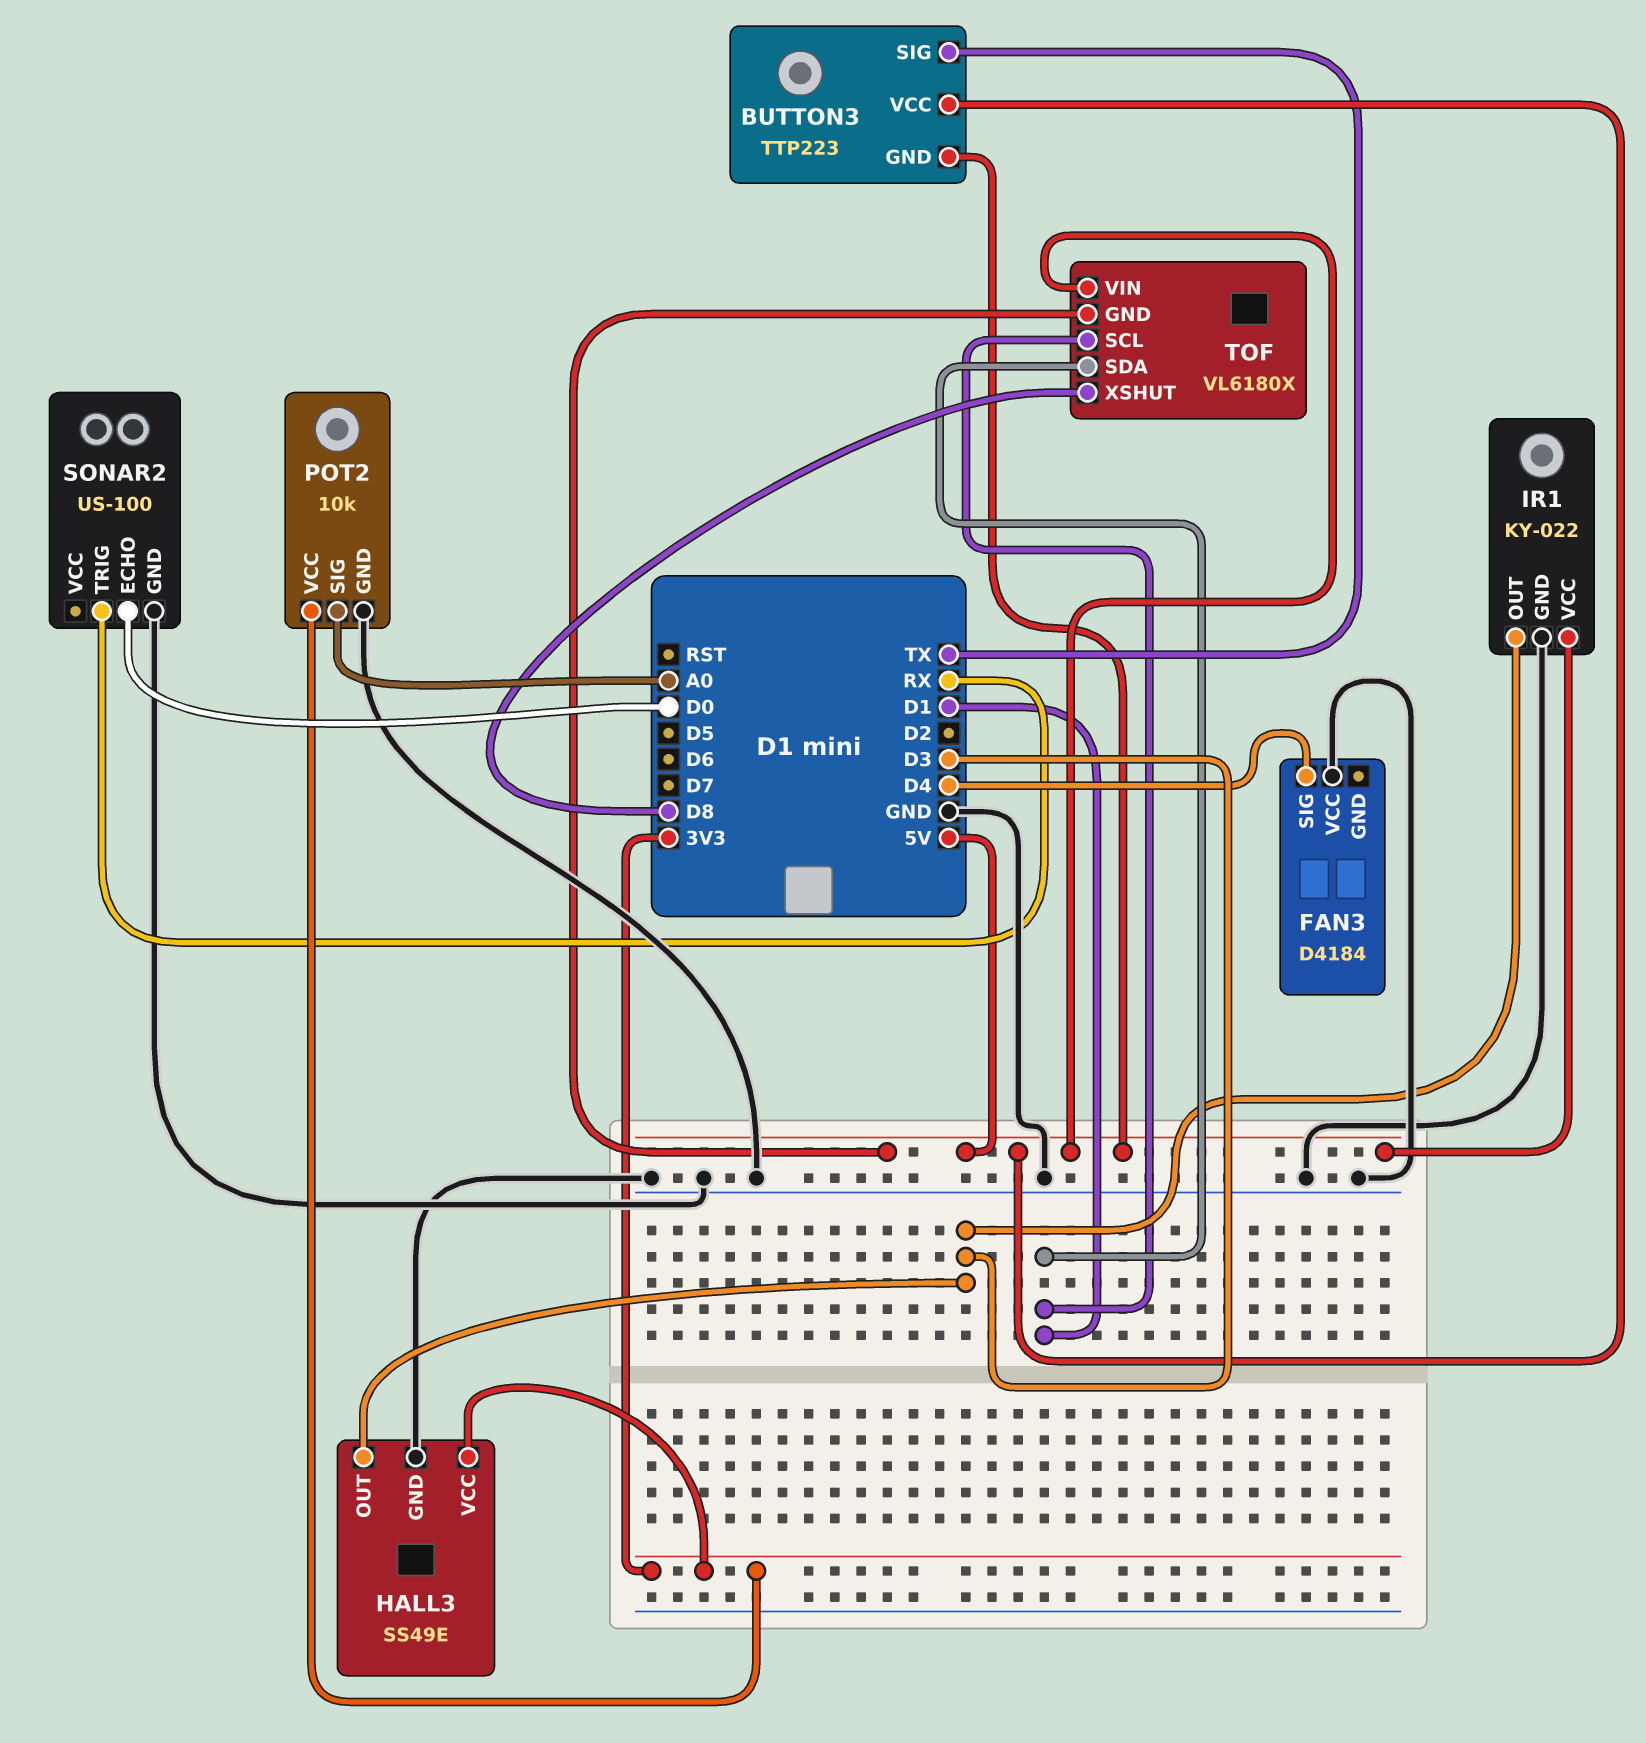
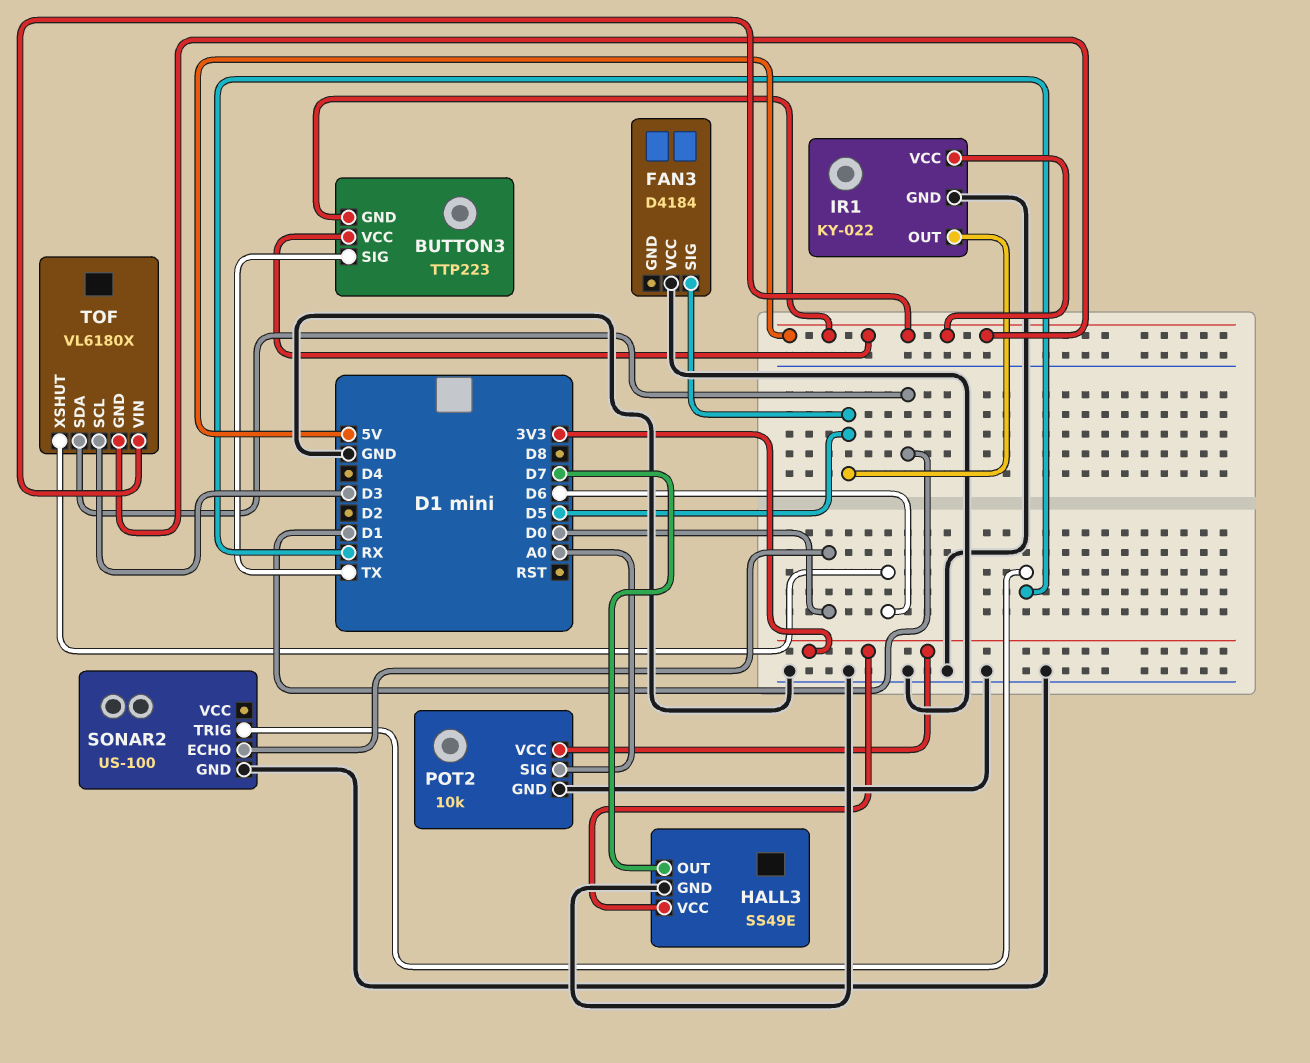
FAN3 pin SIG: D4 -> D5
HALL3 pin OUT: D3 -> D7
IR1 pin OUT: D3 -> D5
TOF pin SCL: D1 -> D3
TOF pin XSHUT: D8 -> D6

